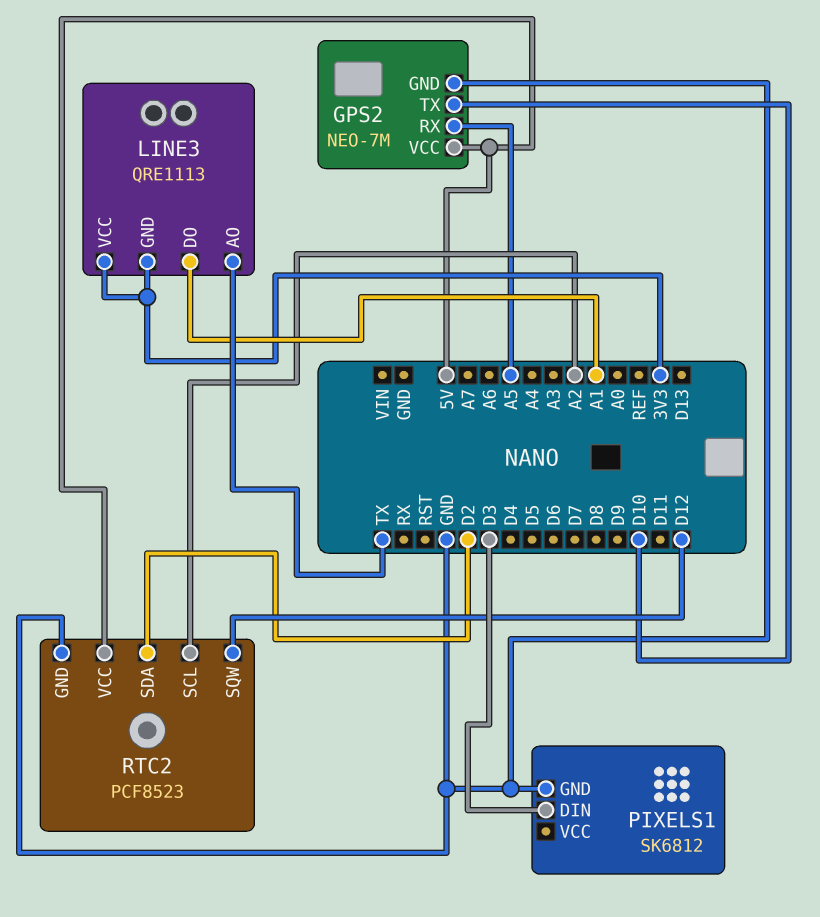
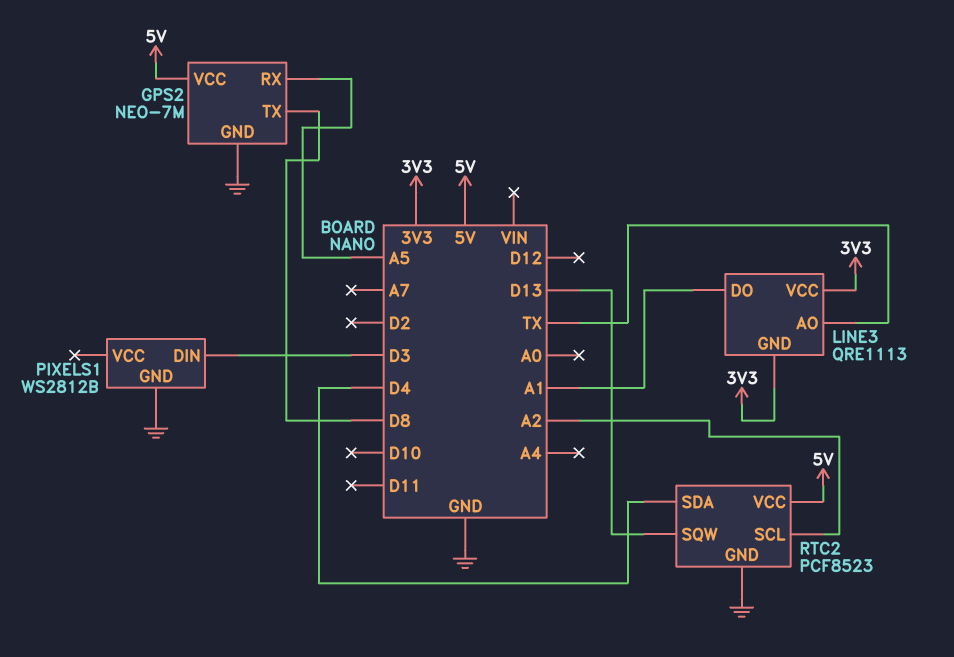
GPS2 pin TX: D10 -> D8
PIXELS1: SK6812 -> WS2812B
RTC2 pin SDA: D2 -> D4
RTC2 pin SQW: D12 -> D13

